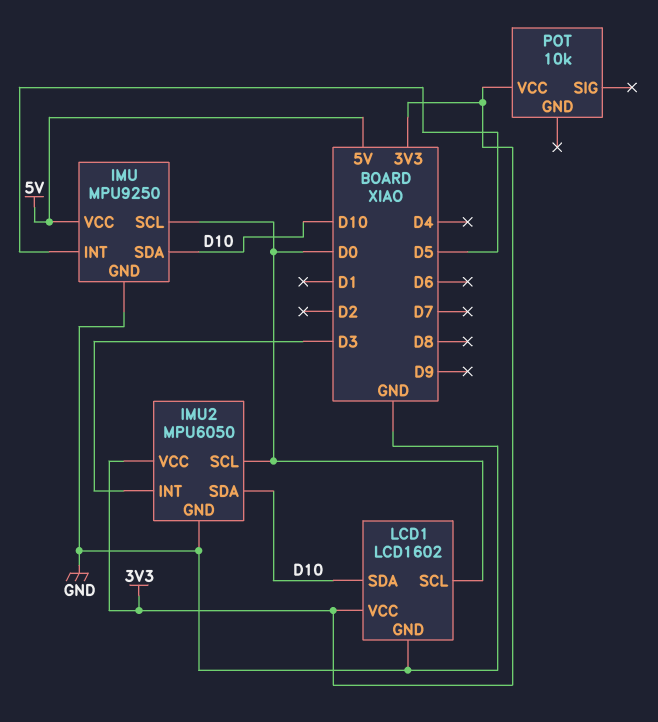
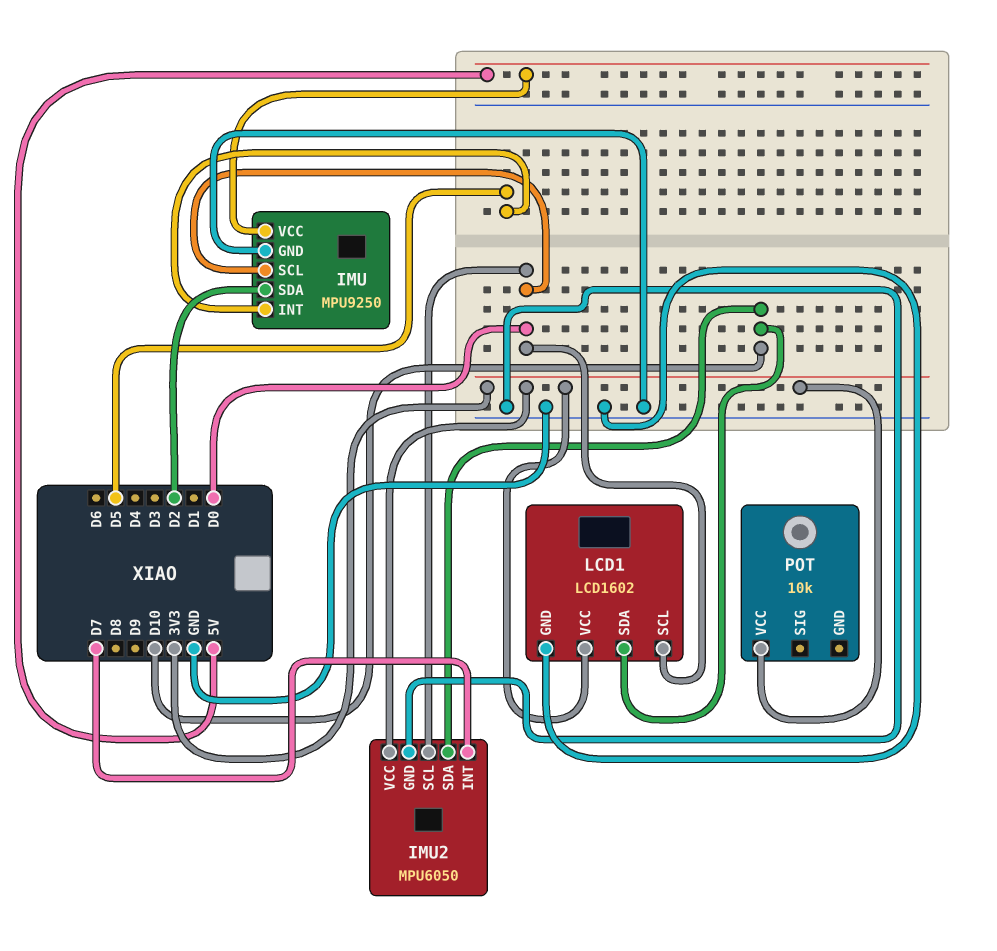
IMU pin SDA: D10 -> D2
IMU2 pin INT: D3 -> D7

